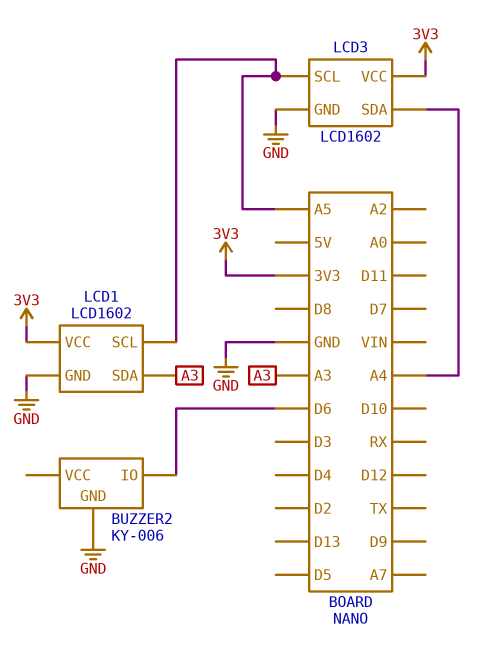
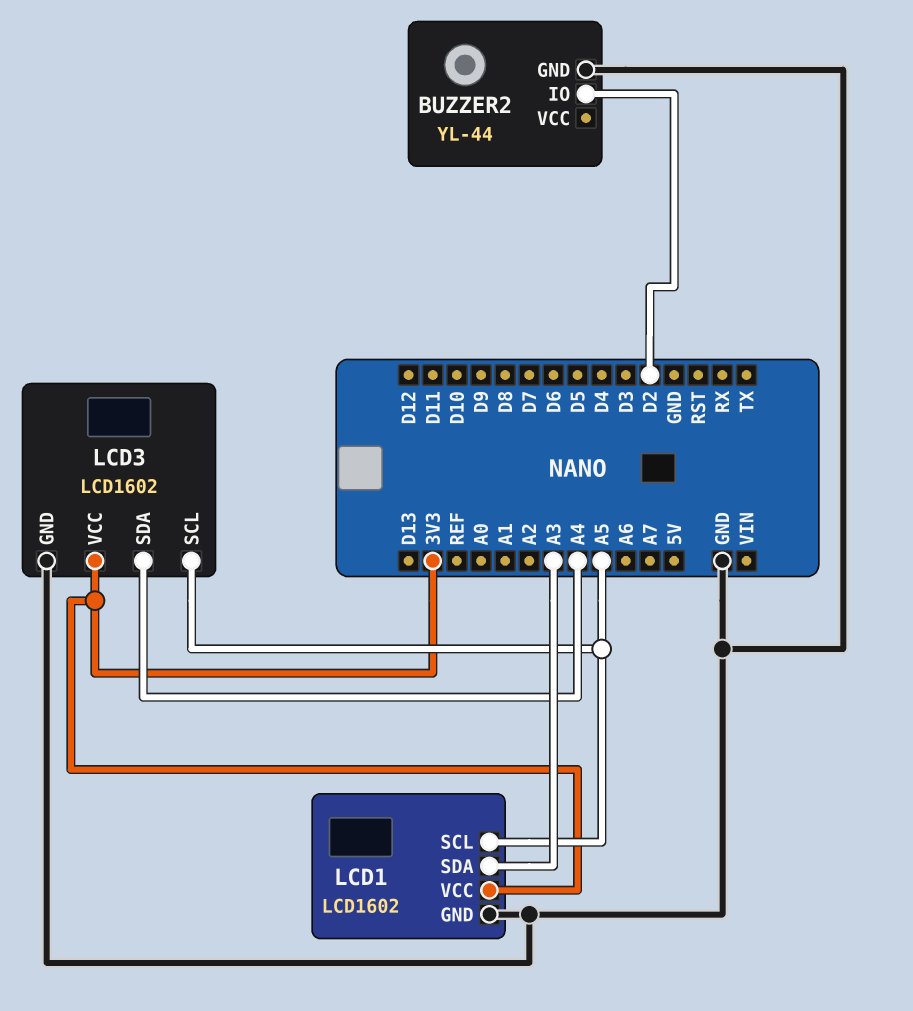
BUZZER2: KY-006 -> YL-44
BUZZER2 pin IO: D6 -> D2

